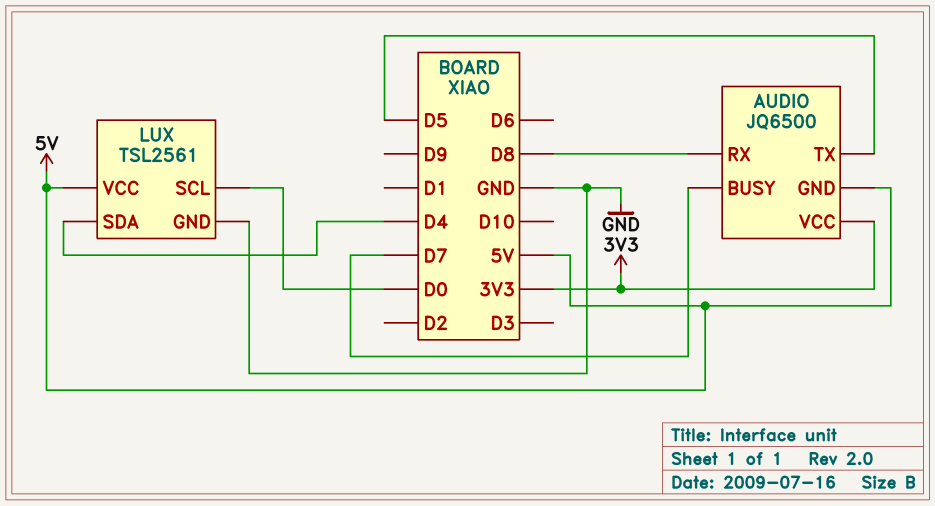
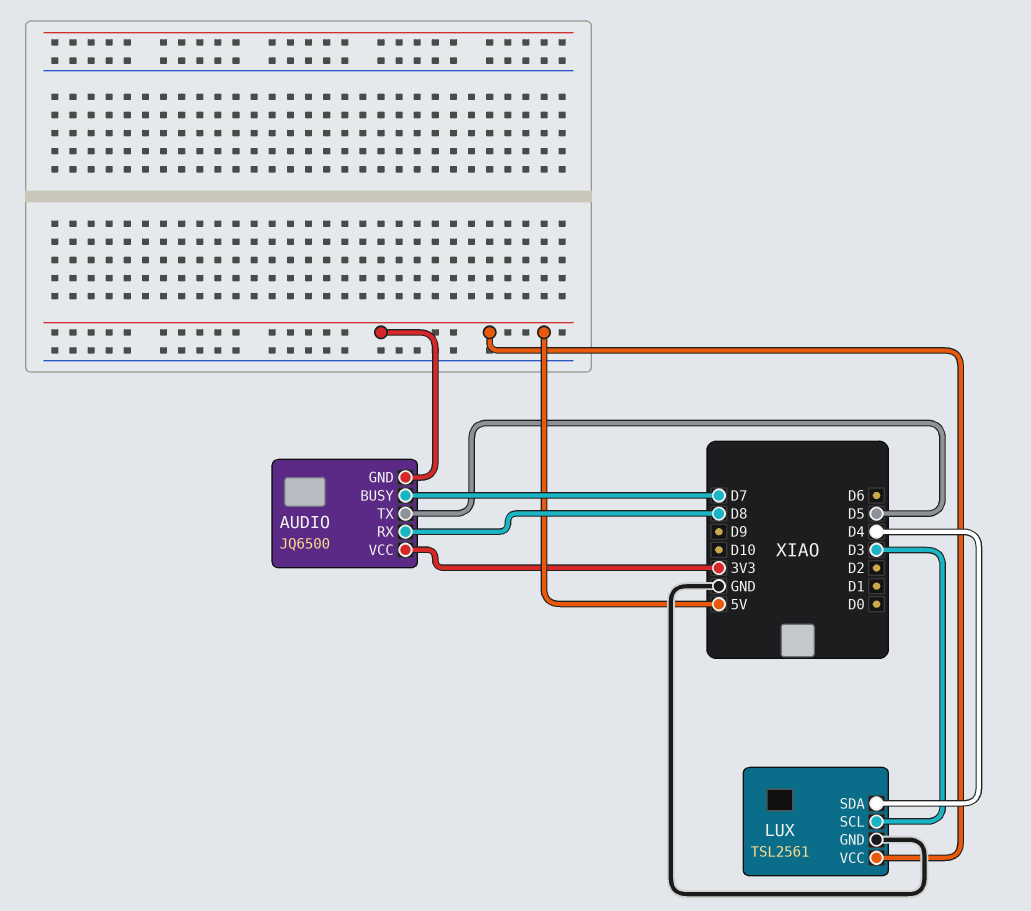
LUX pin SCL: D0 -> D3

